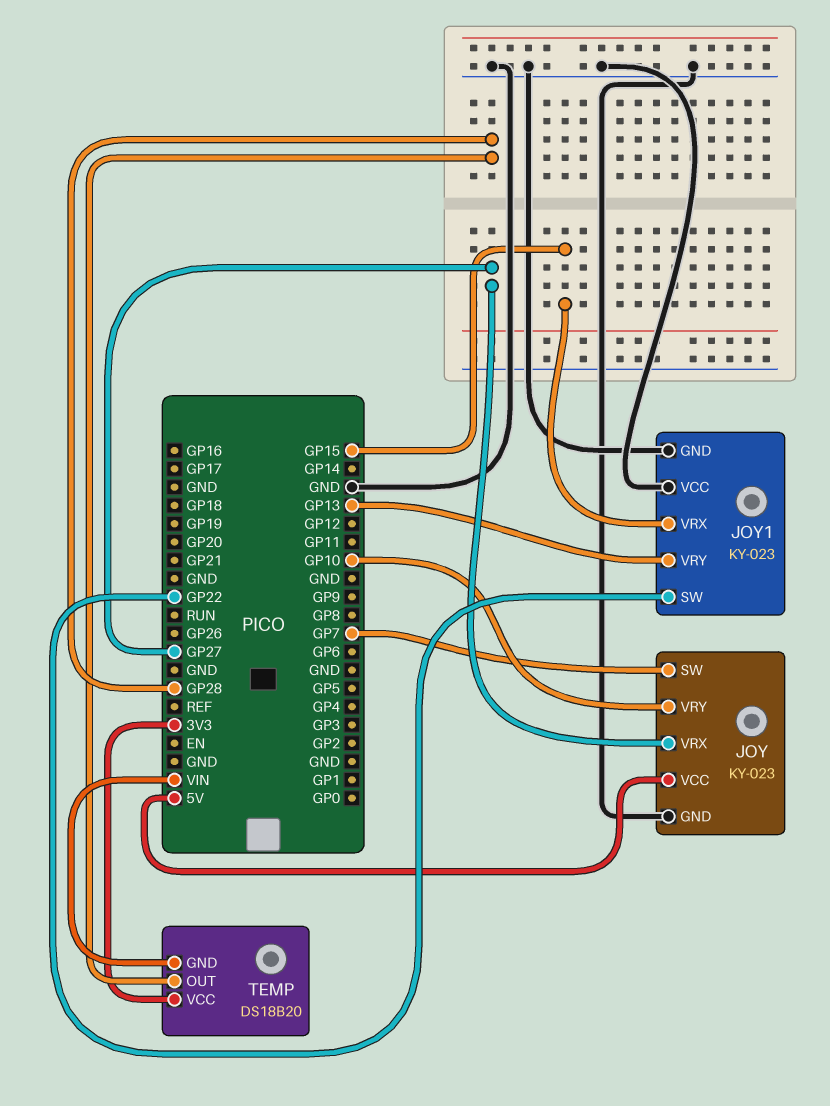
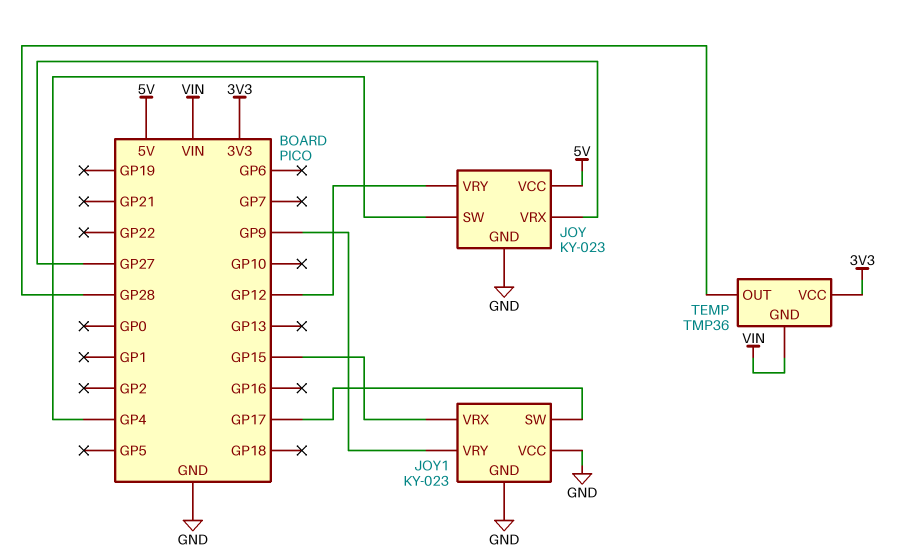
JOY pin SW: GP7 -> GP4
JOY pin VRY: GP10 -> GP12
JOY1 pin SW: GP22 -> GP17
JOY1 pin VRY: GP13 -> GP9
TEMP: DS18B20 -> TMP36

